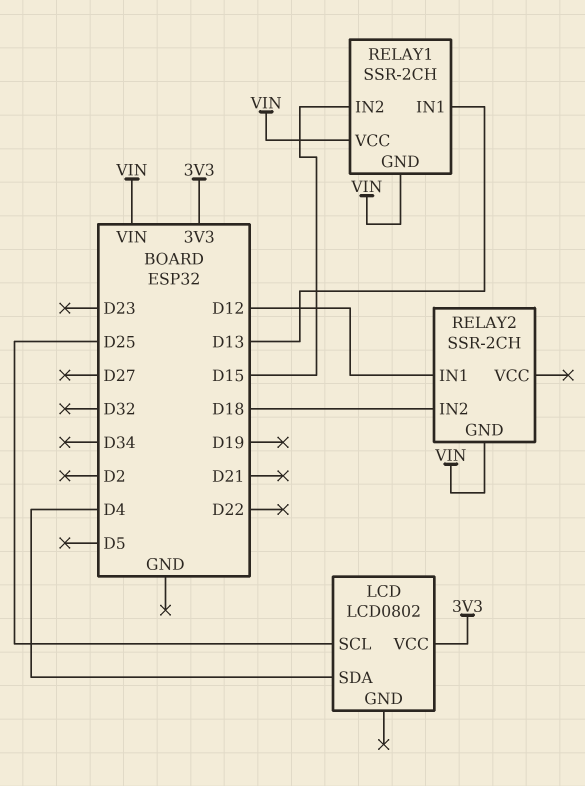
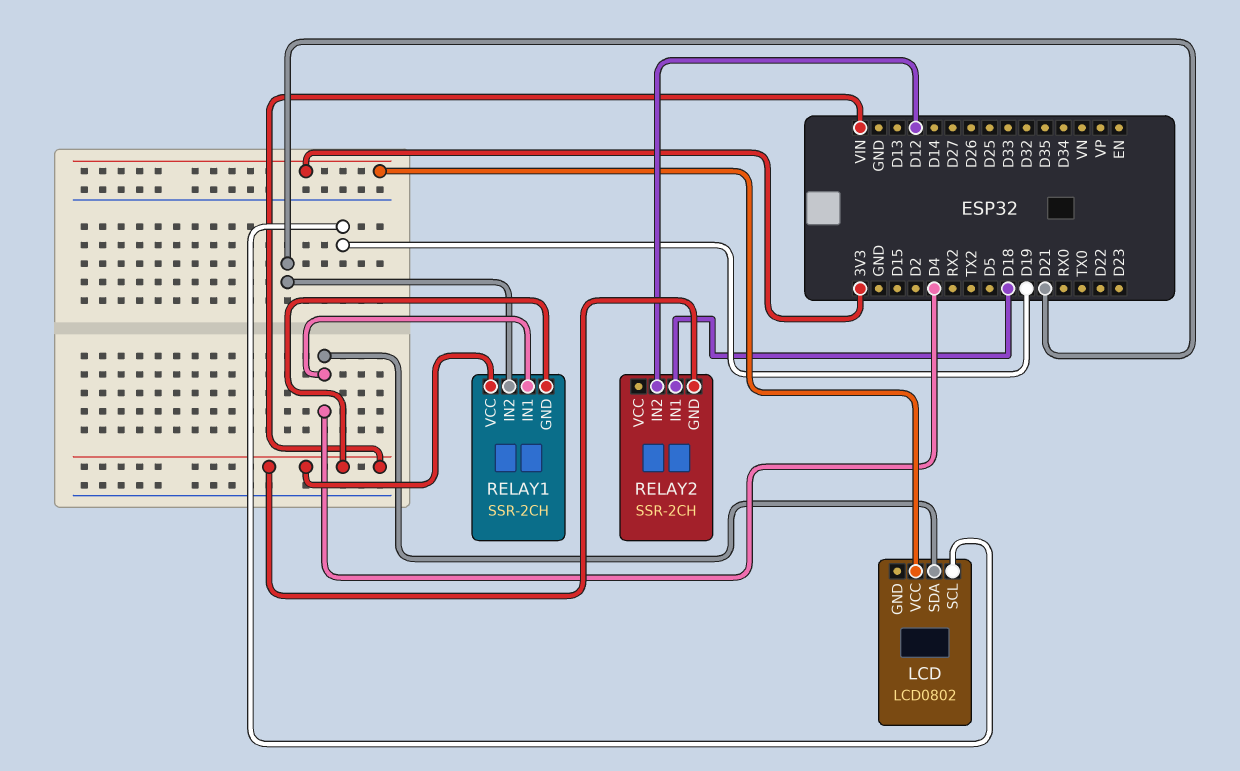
LCD pin SCL: D25 -> D19
RELAY1 pin IN1: D13 -> D4
RELAY1 pin IN2: D15 -> D21
RELAY2 pin IN1: D12 -> D18
RELAY2 pin IN2: D18 -> D12

